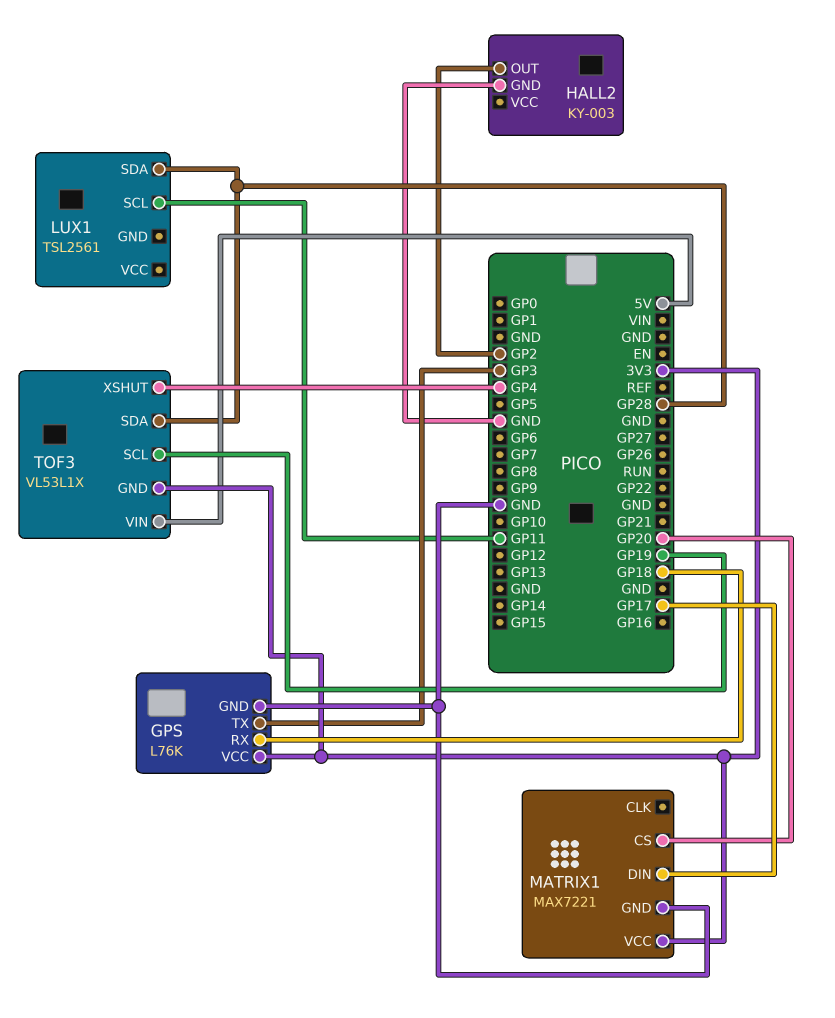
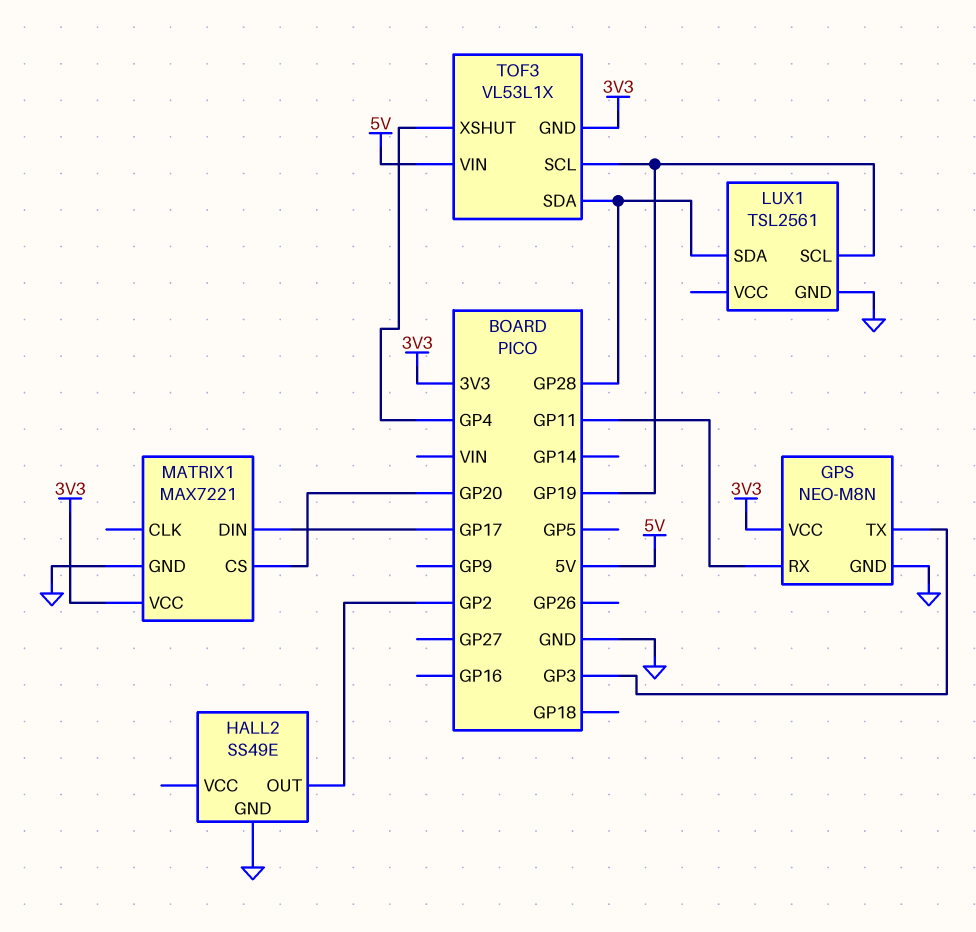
GPS: L76K -> NEO-M8N
GPS pin RX: GP18 -> GP11
HALL2: KY-003 -> SS49E
LUX1 pin GND: none -> GND
LUX1 pin SCL: GP11 -> GP19

